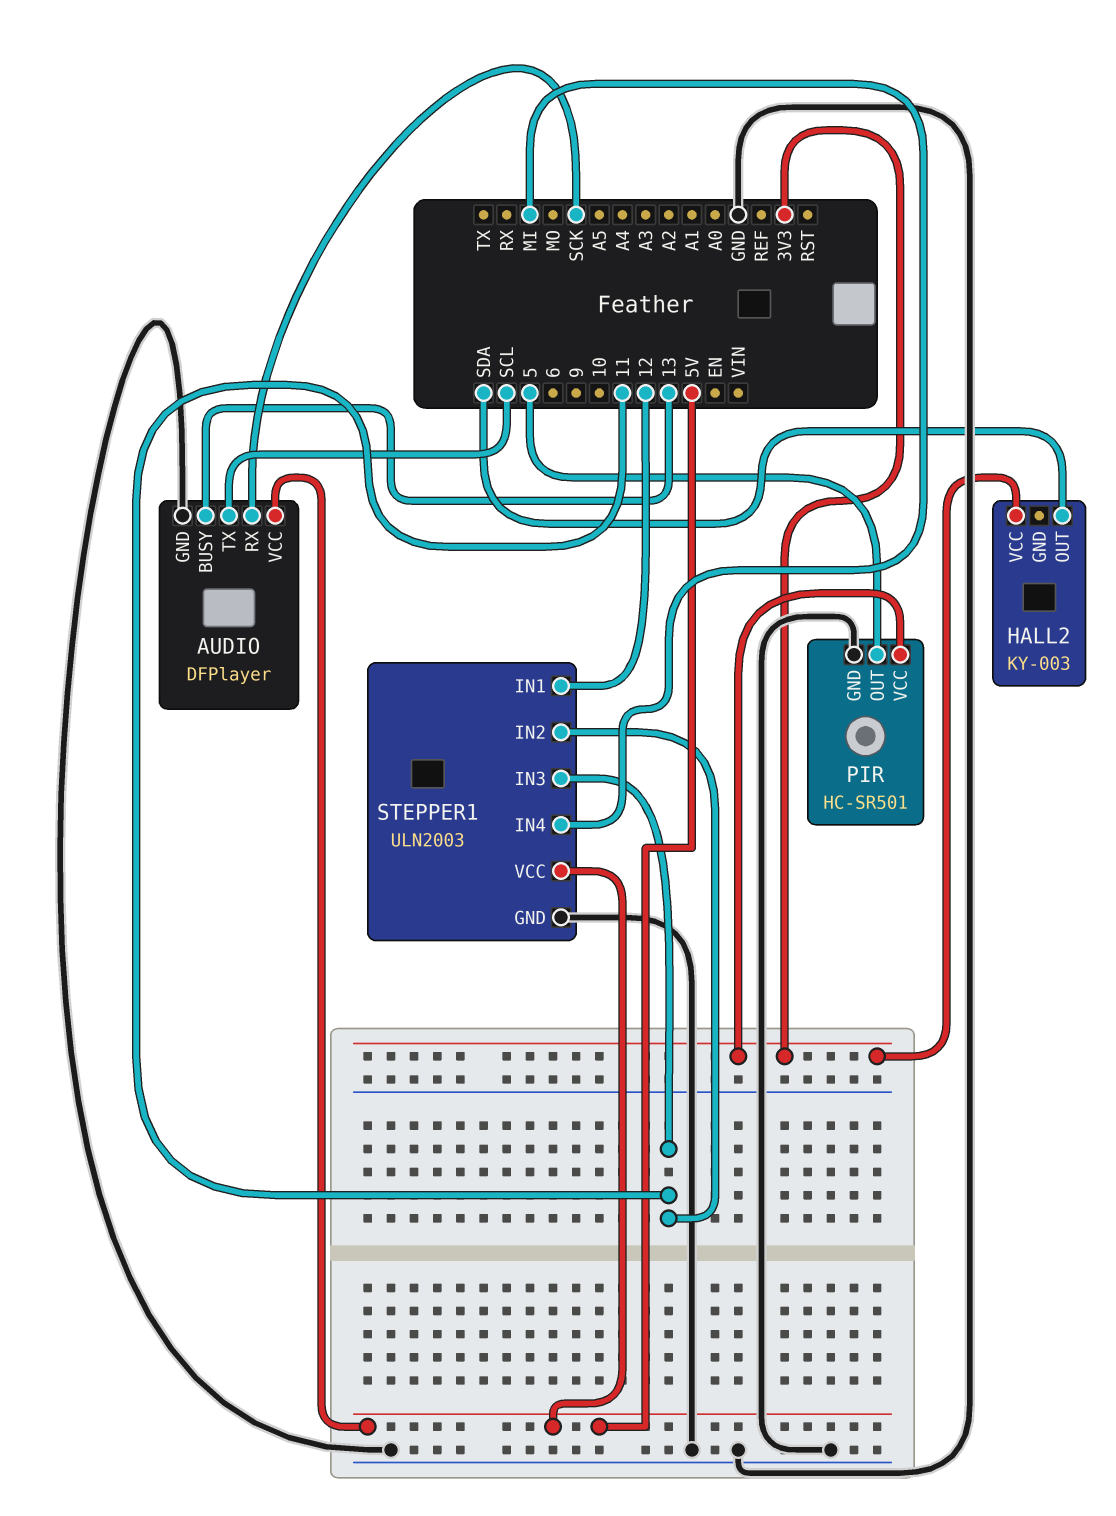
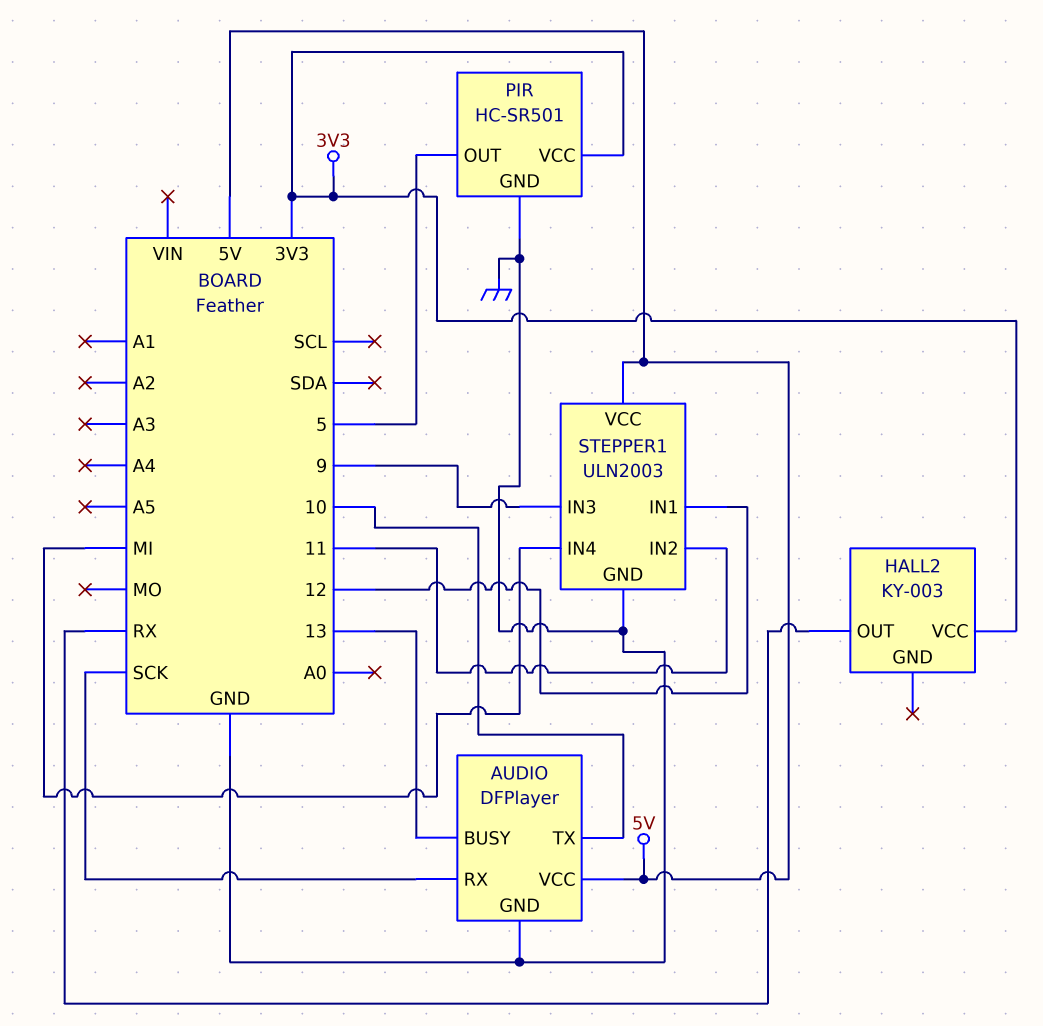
AUDIO pin TX: SCL -> 10
HALL2 pin OUT: SDA -> RX
STEPPER1 pin IN3: 11 -> 9

